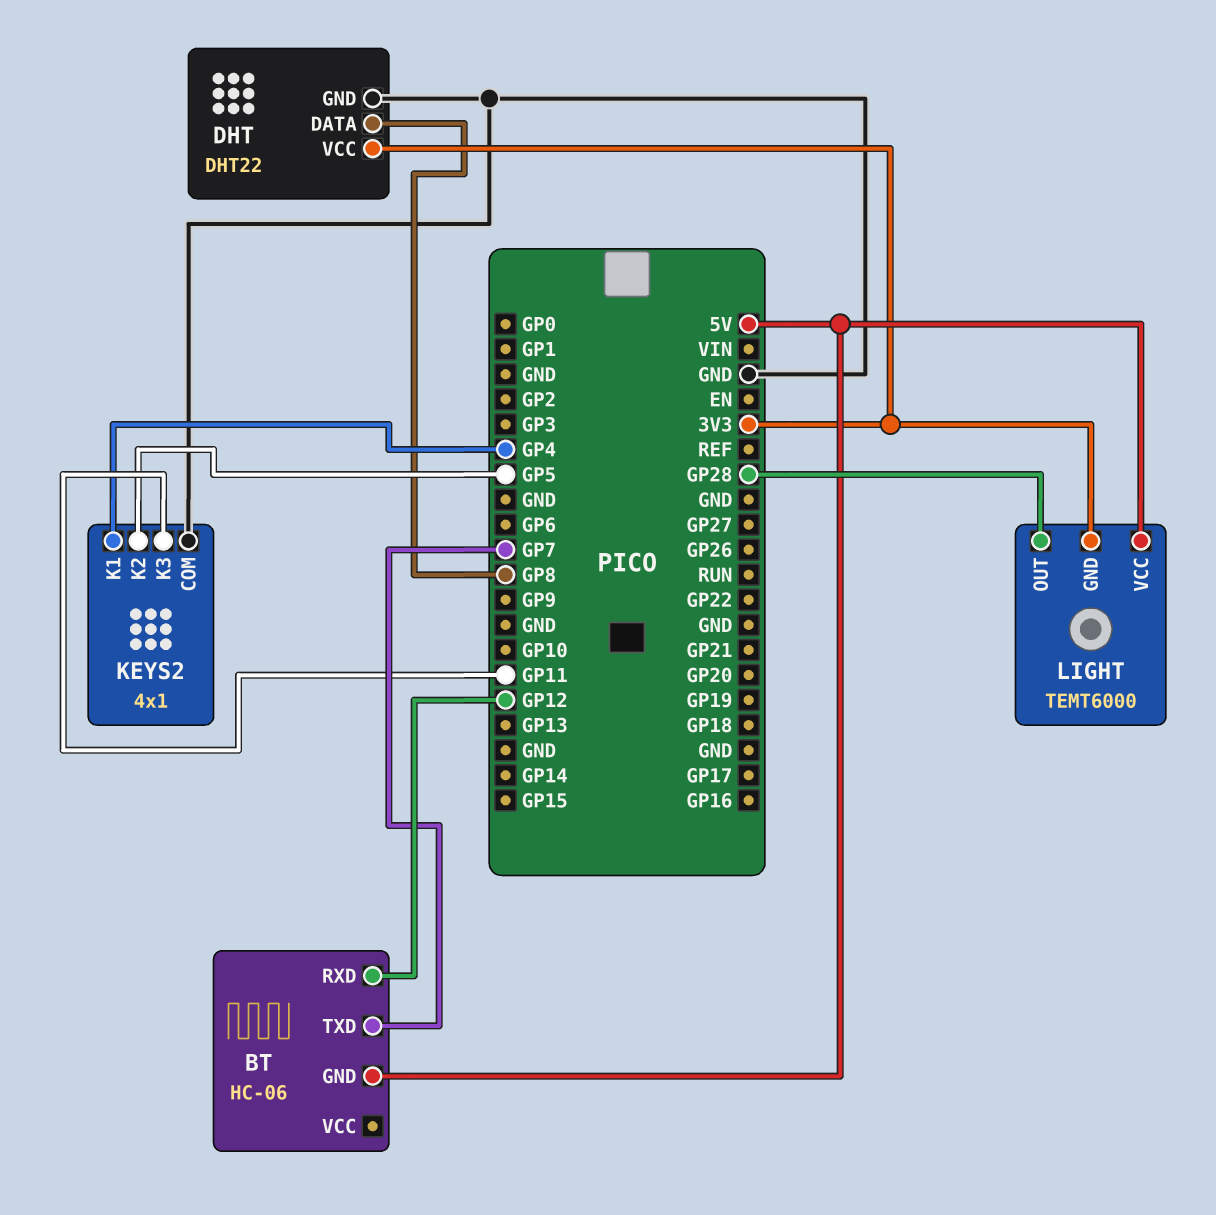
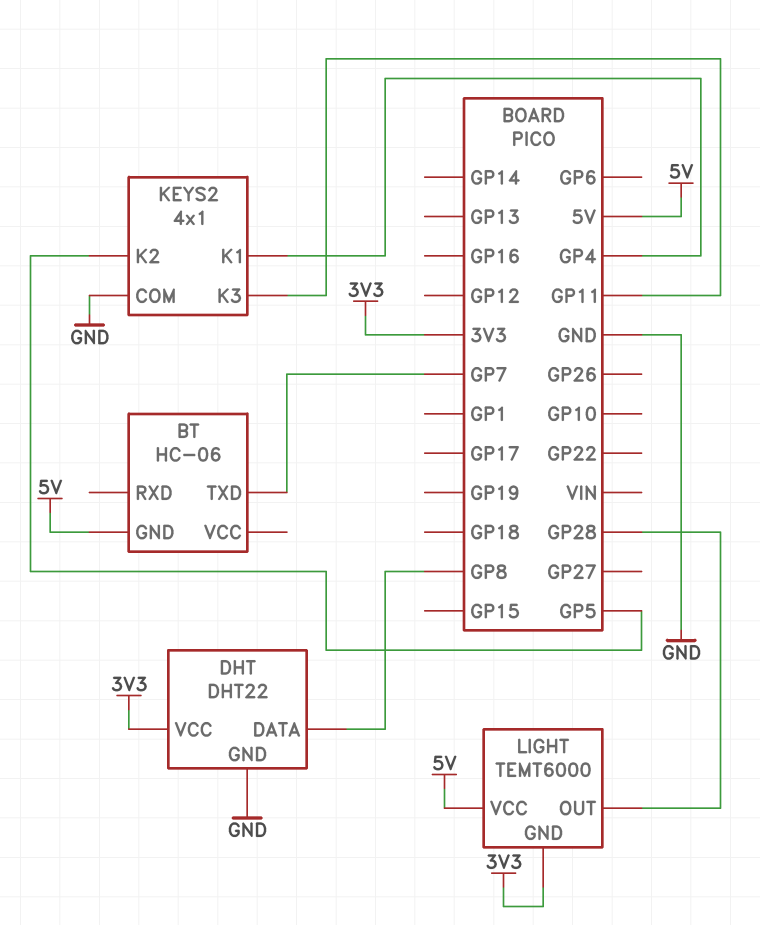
BT pin RXD: GP12 -> none

